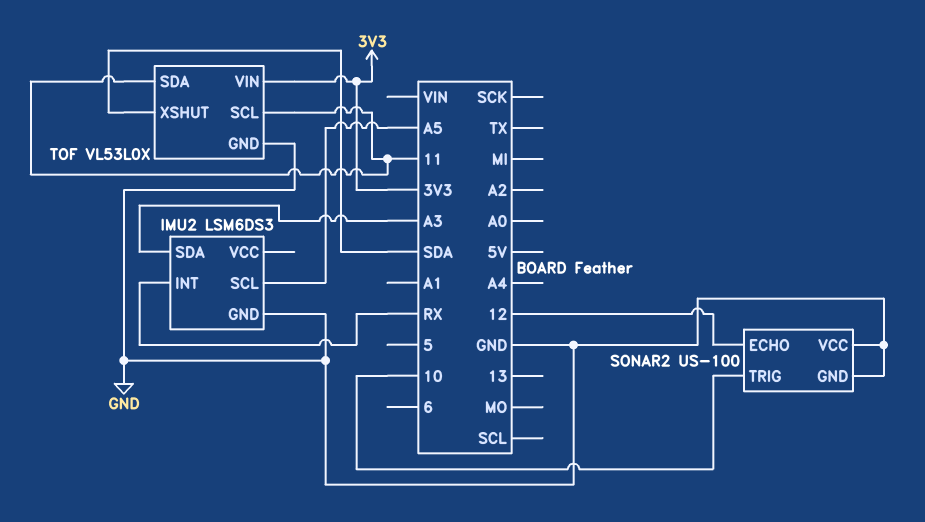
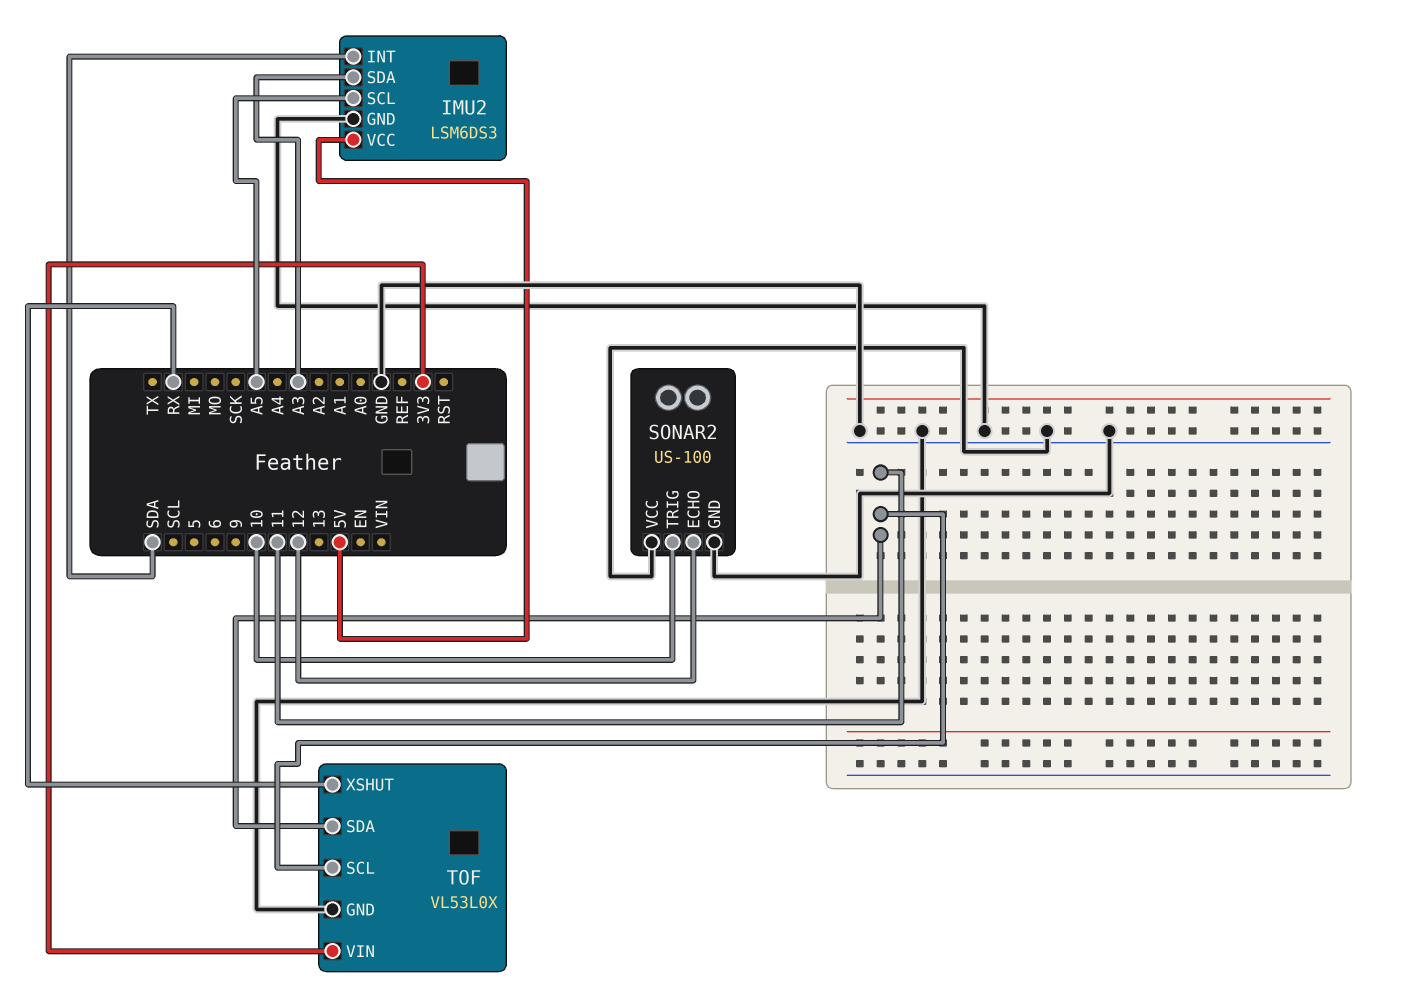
IMU2 pin INT: RX -> SDA
IMU2 pin VCC: none -> 5V
TOF pin XSHUT: SDA -> RX

